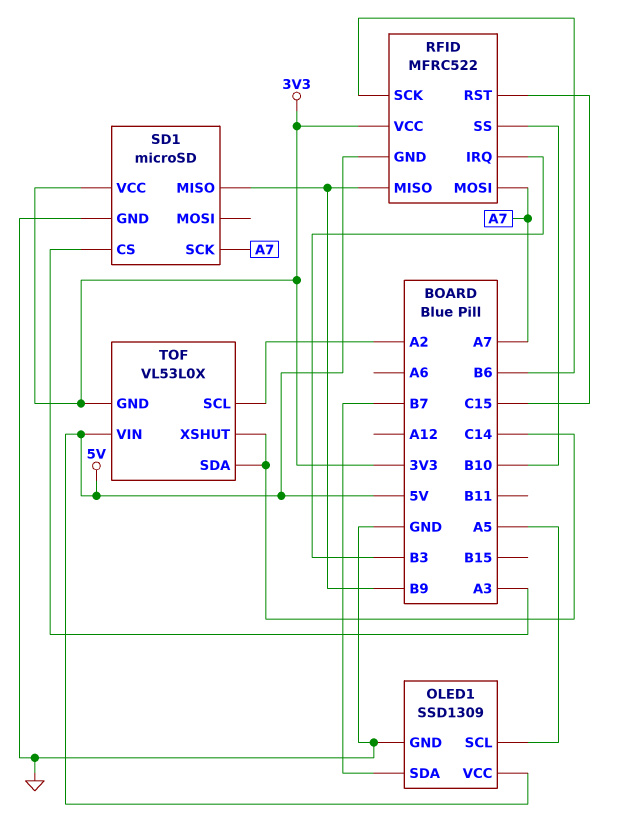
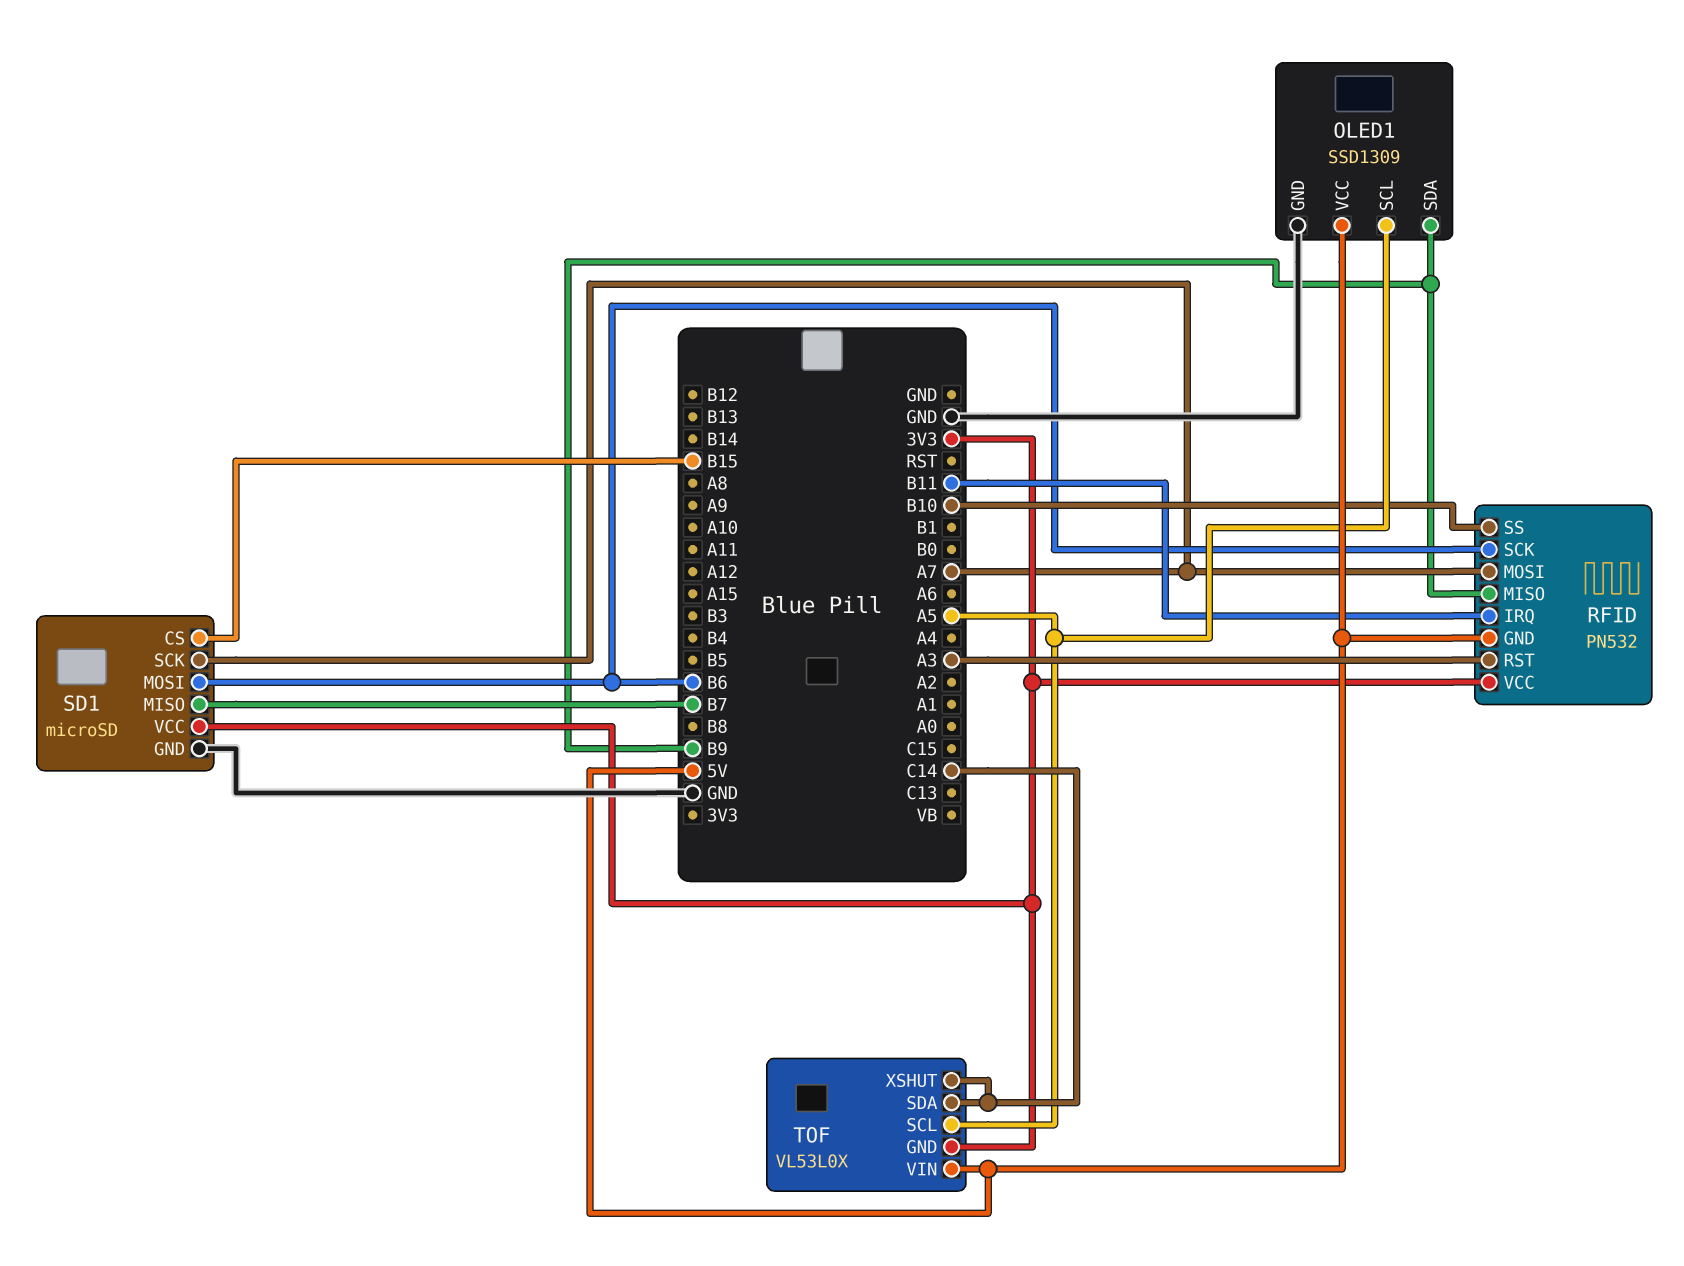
OLED1 pin SDA: B7 -> B9
RFID: MFRC522 -> PN532
RFID pin IRQ: B3 -> B11
RFID pin RST: C15 -> A3
SD1 pin CS: A3 -> B15
SD1 pin MISO: B9 -> B7
SD1 pin MOSI: none -> B6
TOF pin SCL: A2 -> A5

